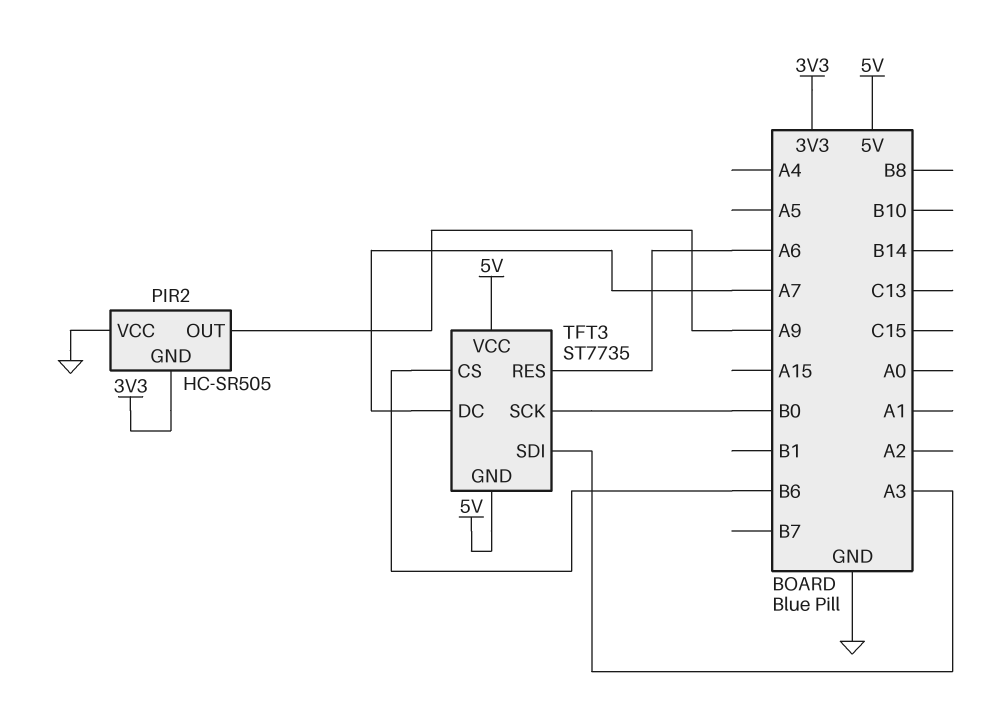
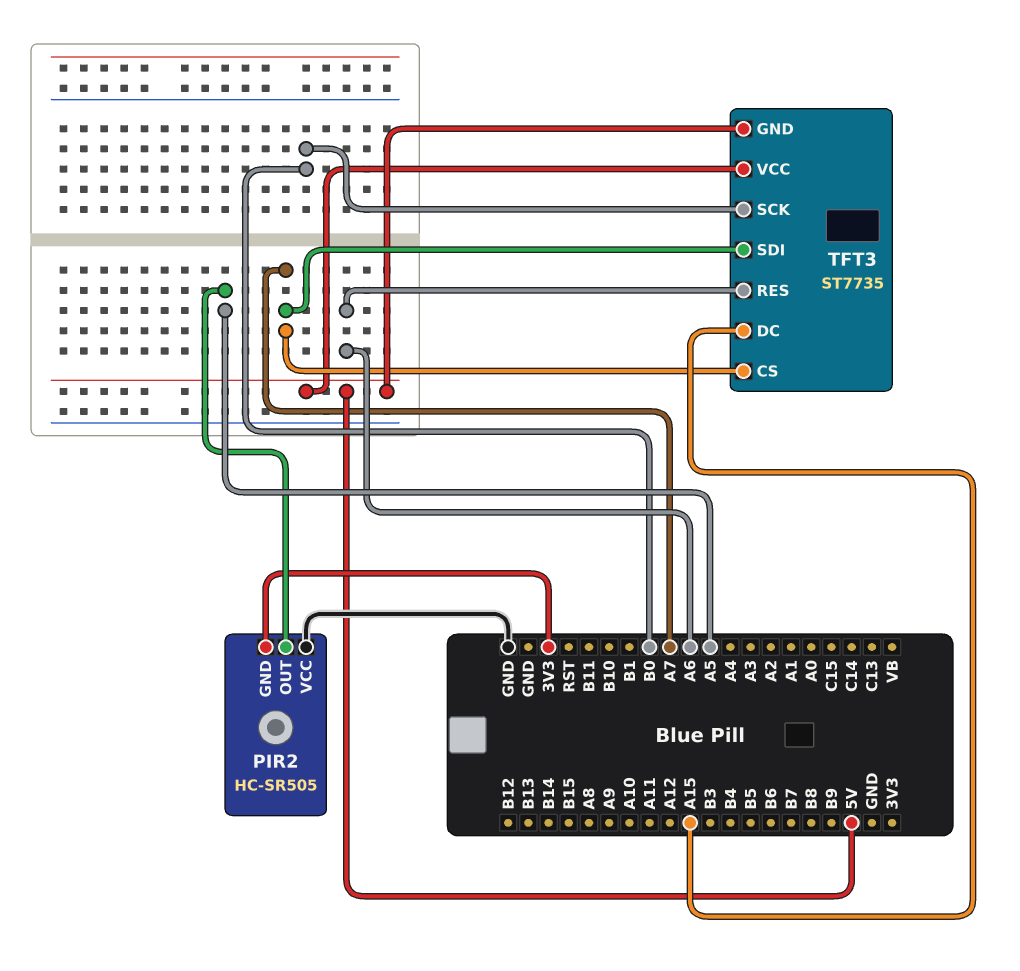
PIR2 pin OUT: A9 -> A5
TFT3 pin CS: B6 -> A7
TFT3 pin DC: A7 -> A15
TFT3 pin SDI: A3 -> A7

